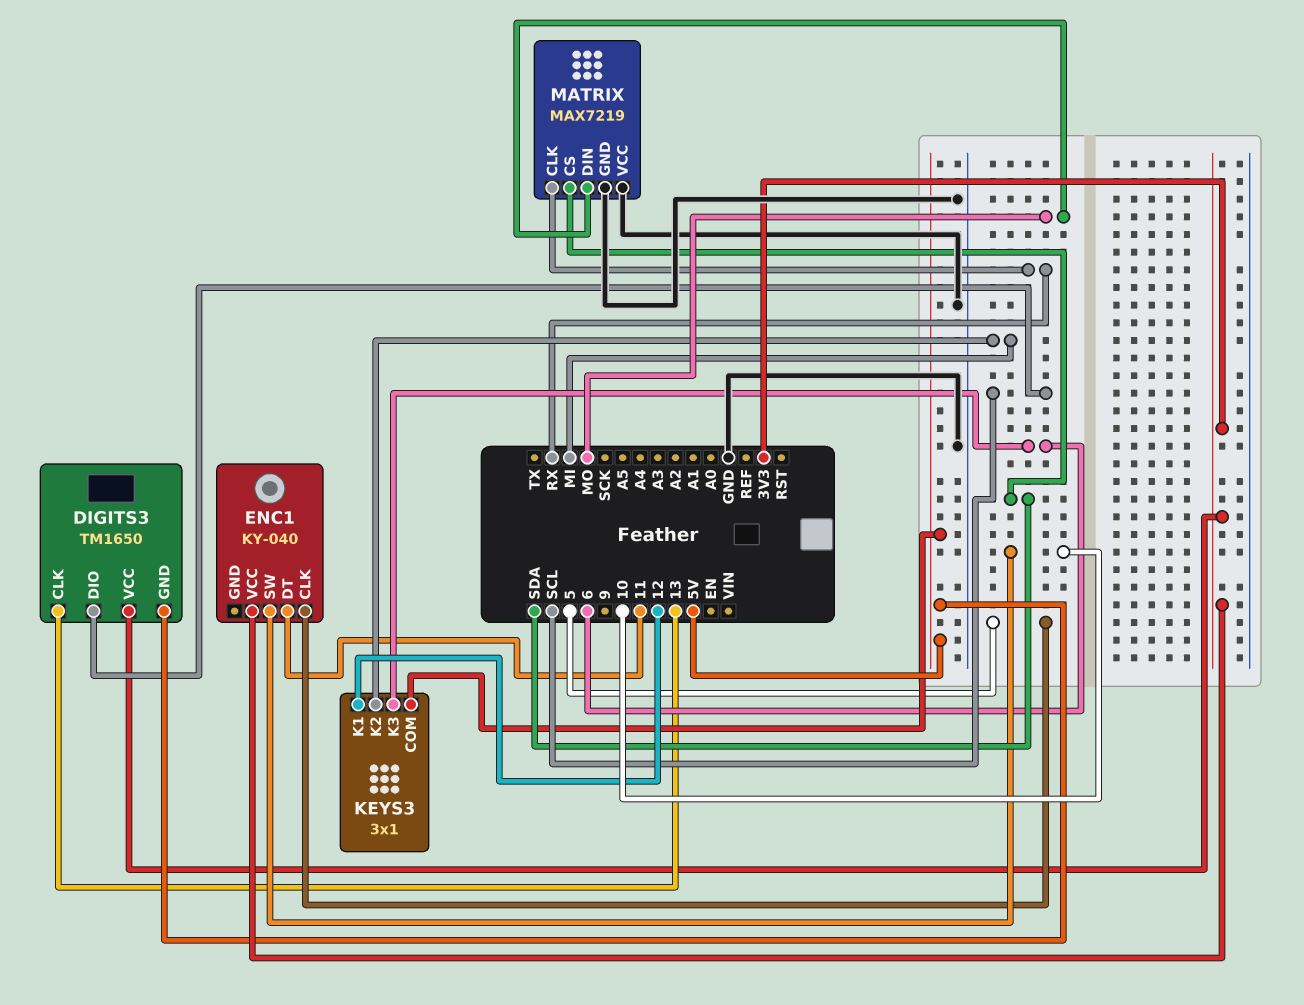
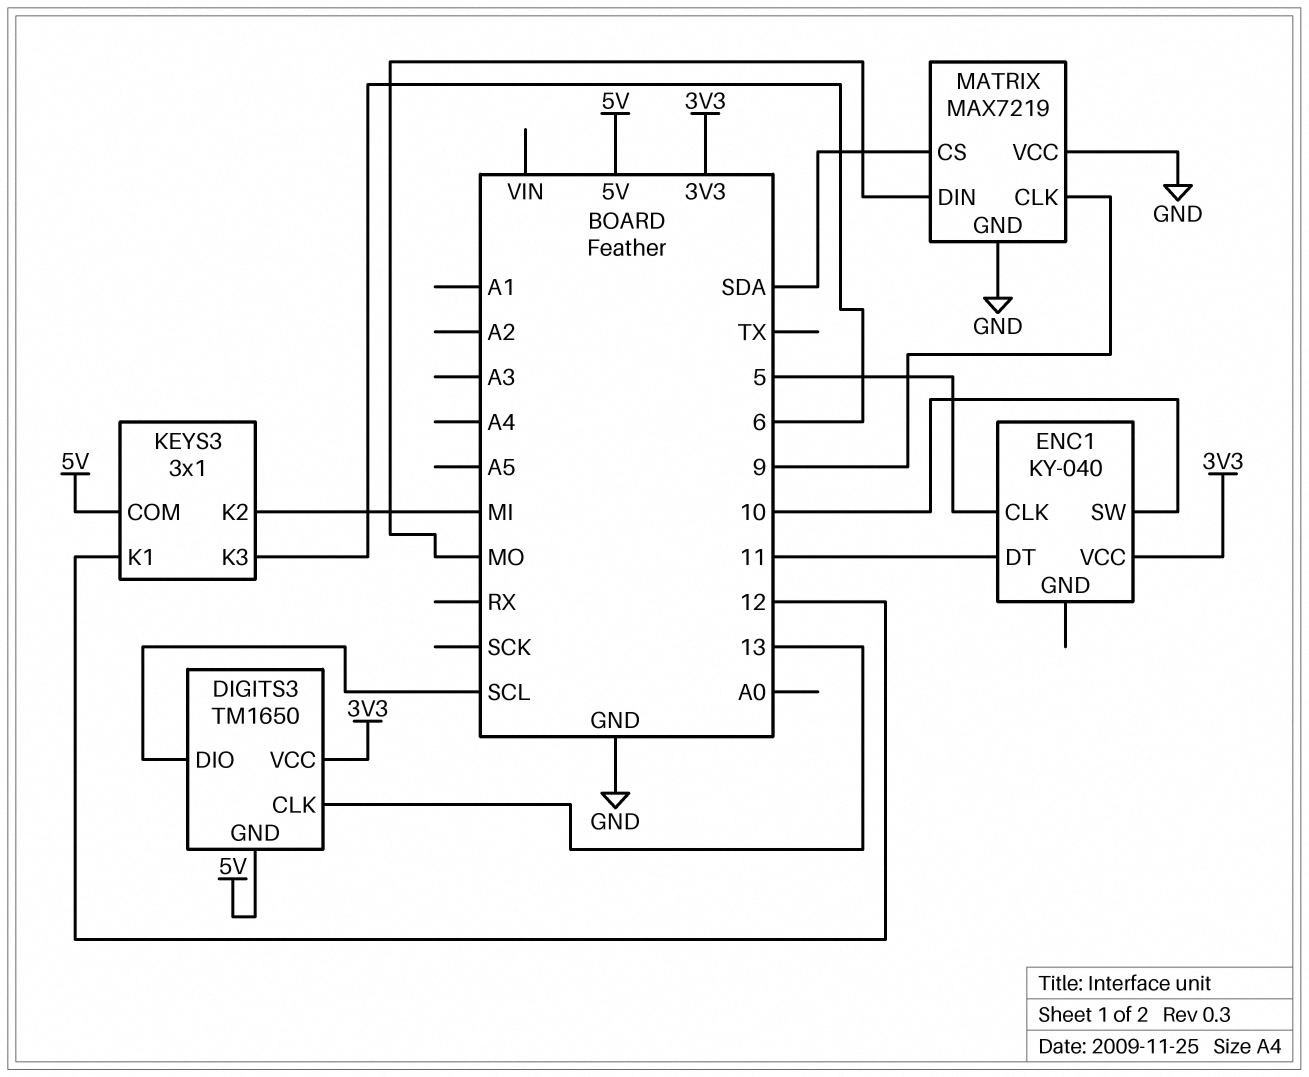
MATRIX pin CLK: RX -> 9

